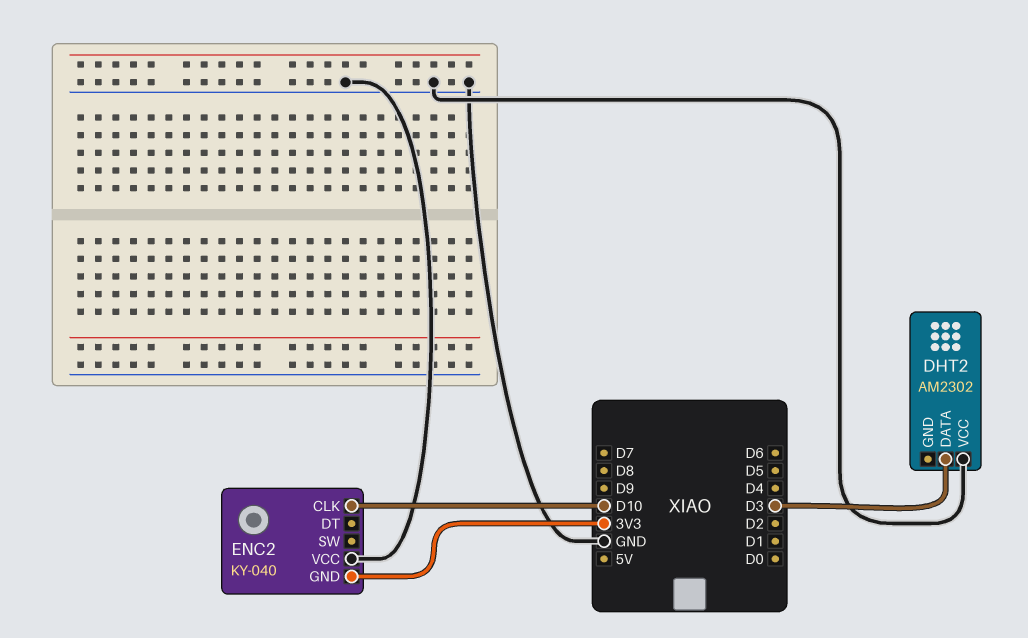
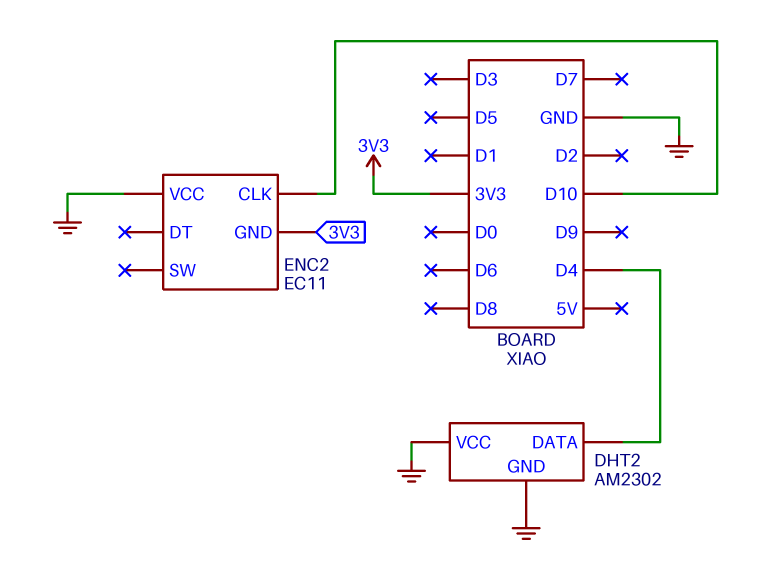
DHT2 pin DATA: D3 -> D4
DHT2 pin GND: none -> GND
ENC2: KY-040 -> EC11

